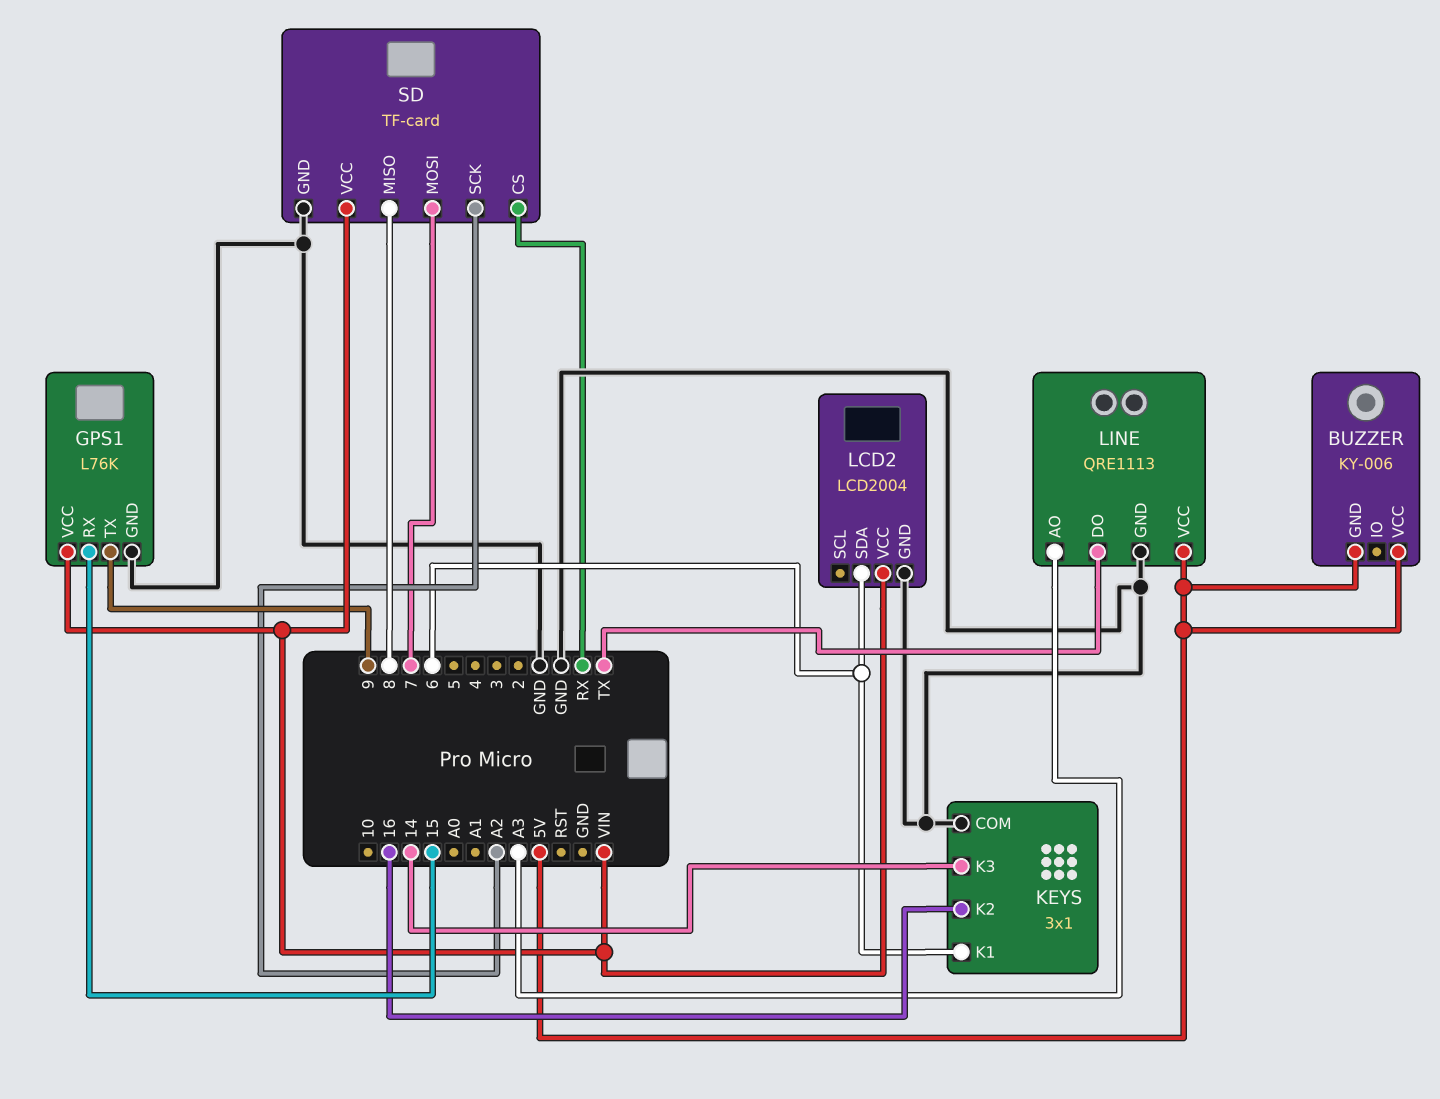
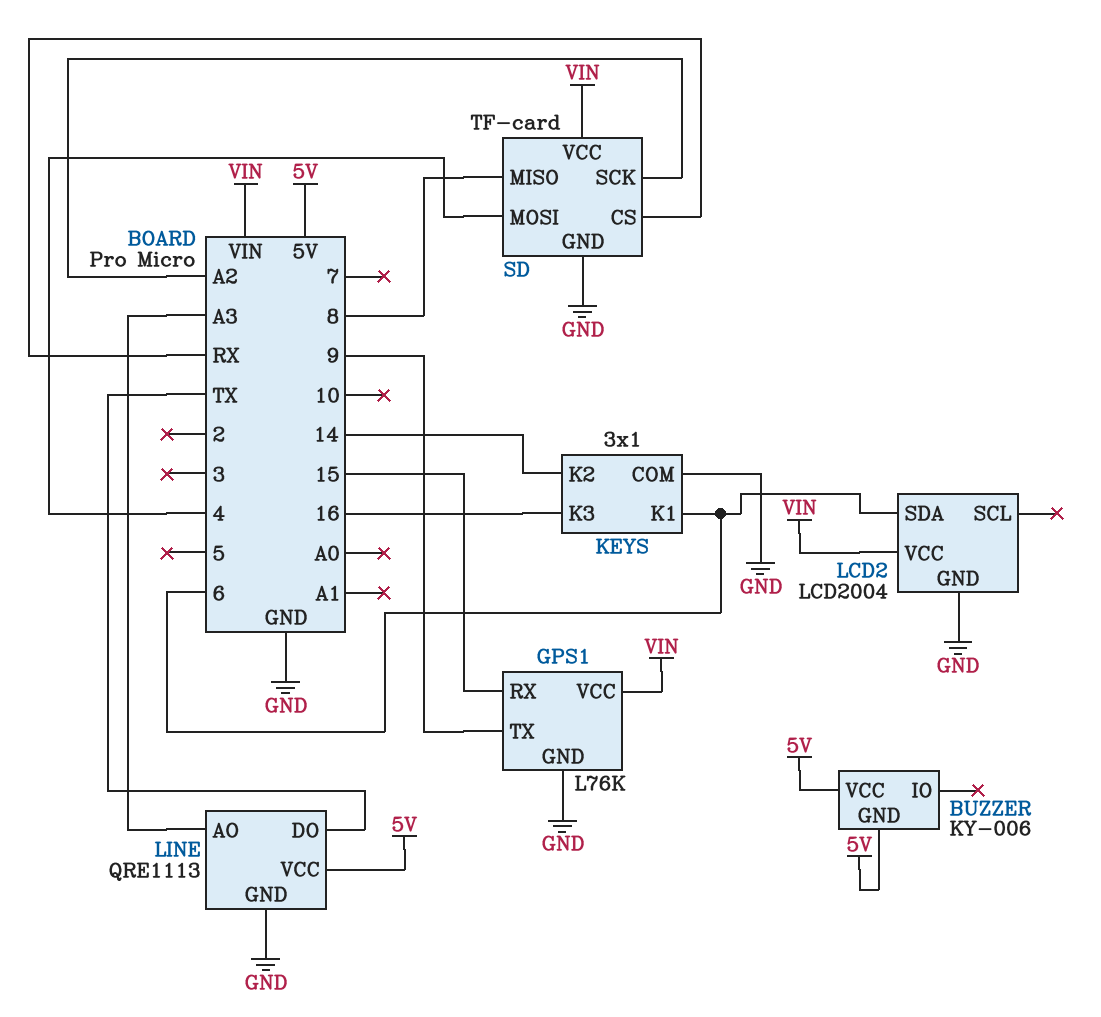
KEYS pin K2: 16 -> 14
KEYS pin K3: 14 -> 16
SD pin MOSI: 7 -> 4

